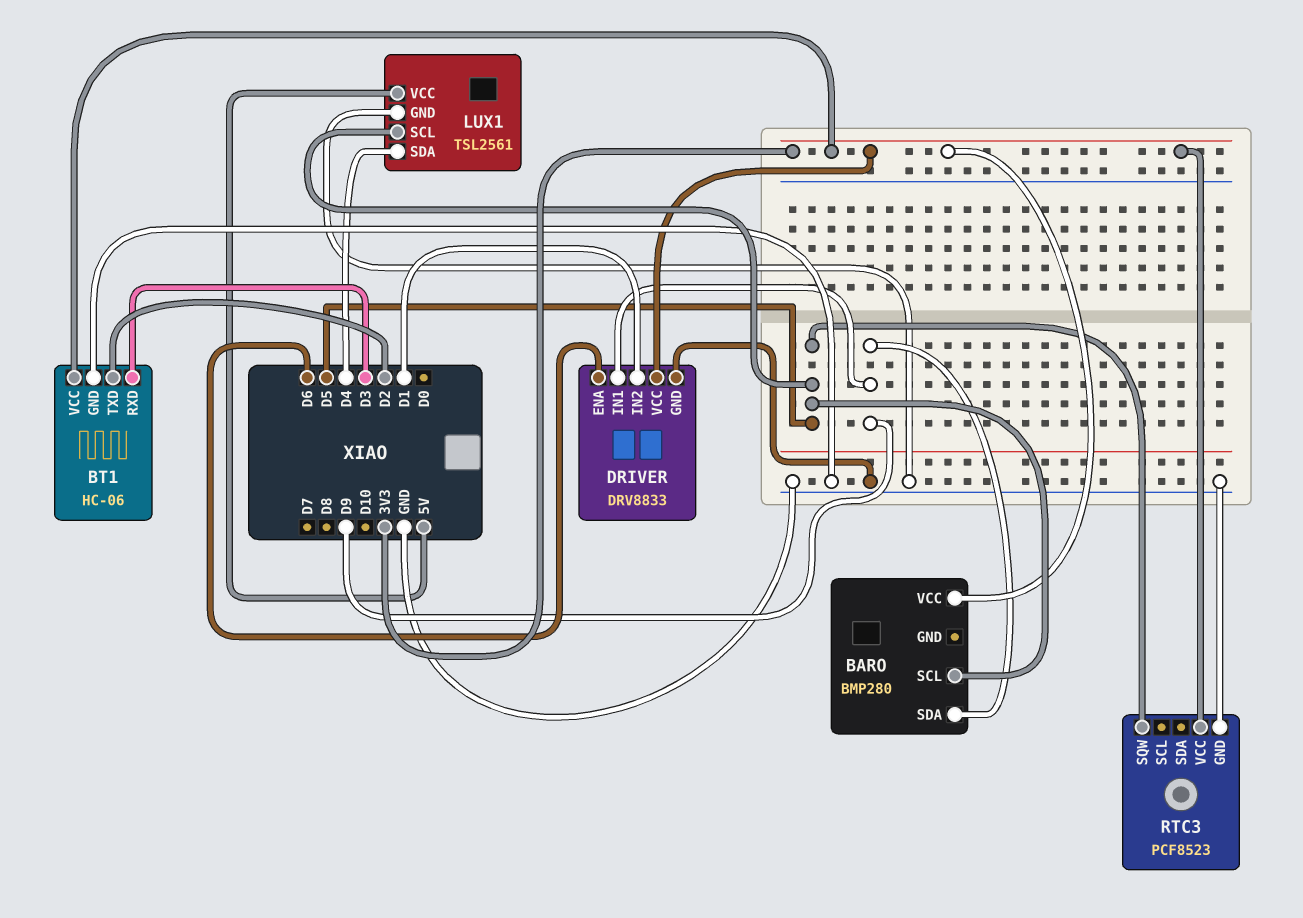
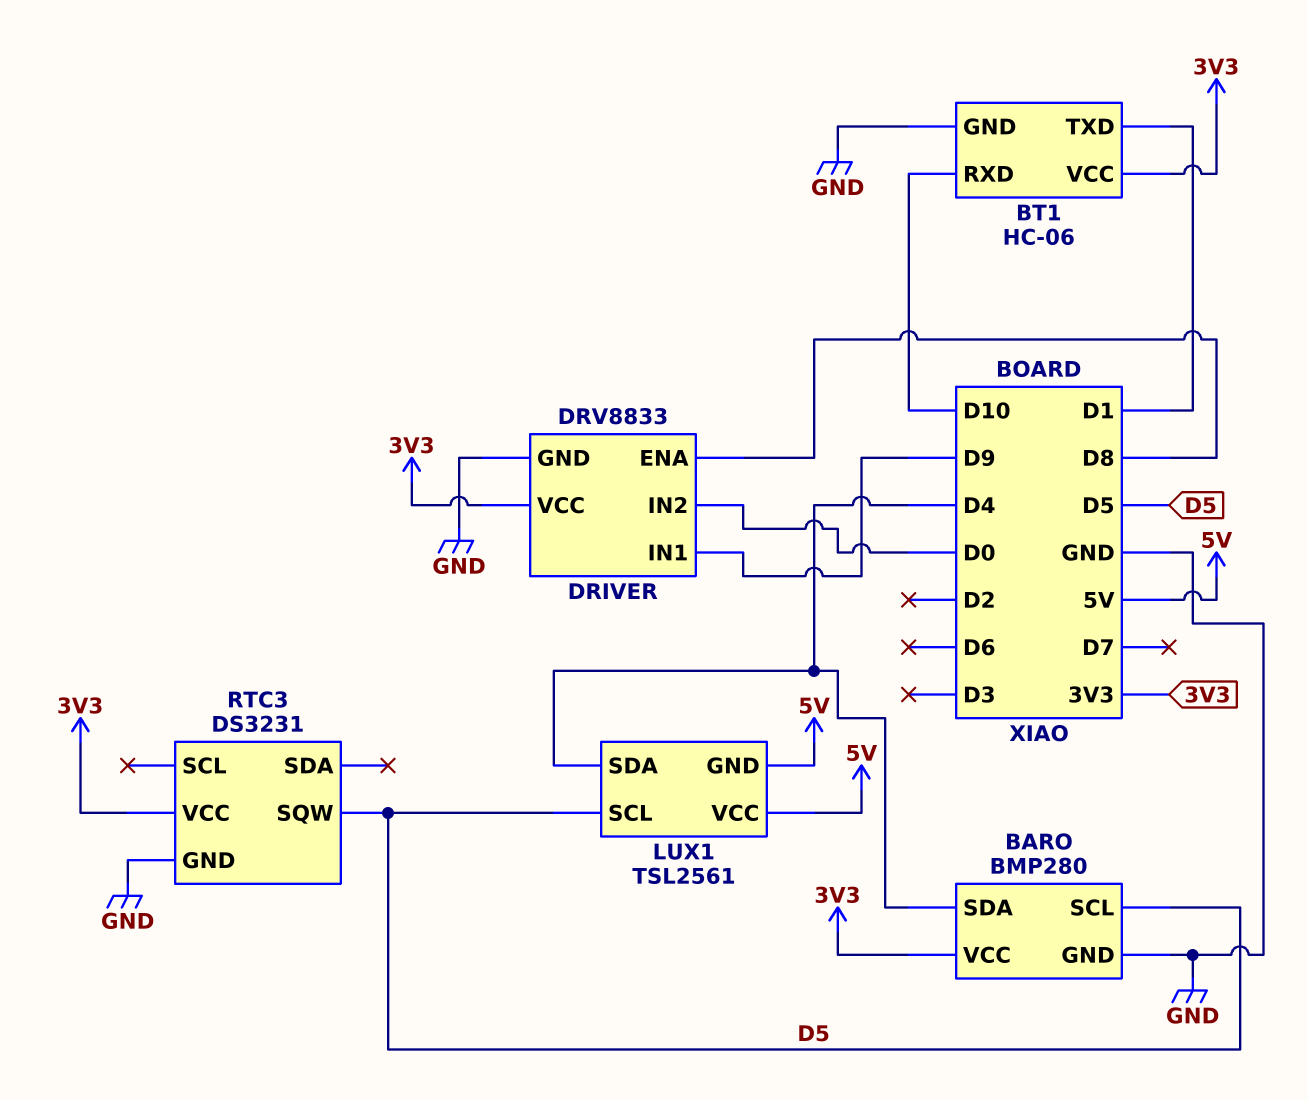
BARO pin GND: none -> GND
BARO pin SDA: D9 -> D4
BT1 pin RXD: D3 -> D10
BT1 pin TXD: D2 -> D1
DRIVER pin ENA: D6 -> D8
DRIVER pin IN2: D1 -> D0
LUX1 pin GND: GND -> 5V
RTC3: PCF8523 -> DS3231

